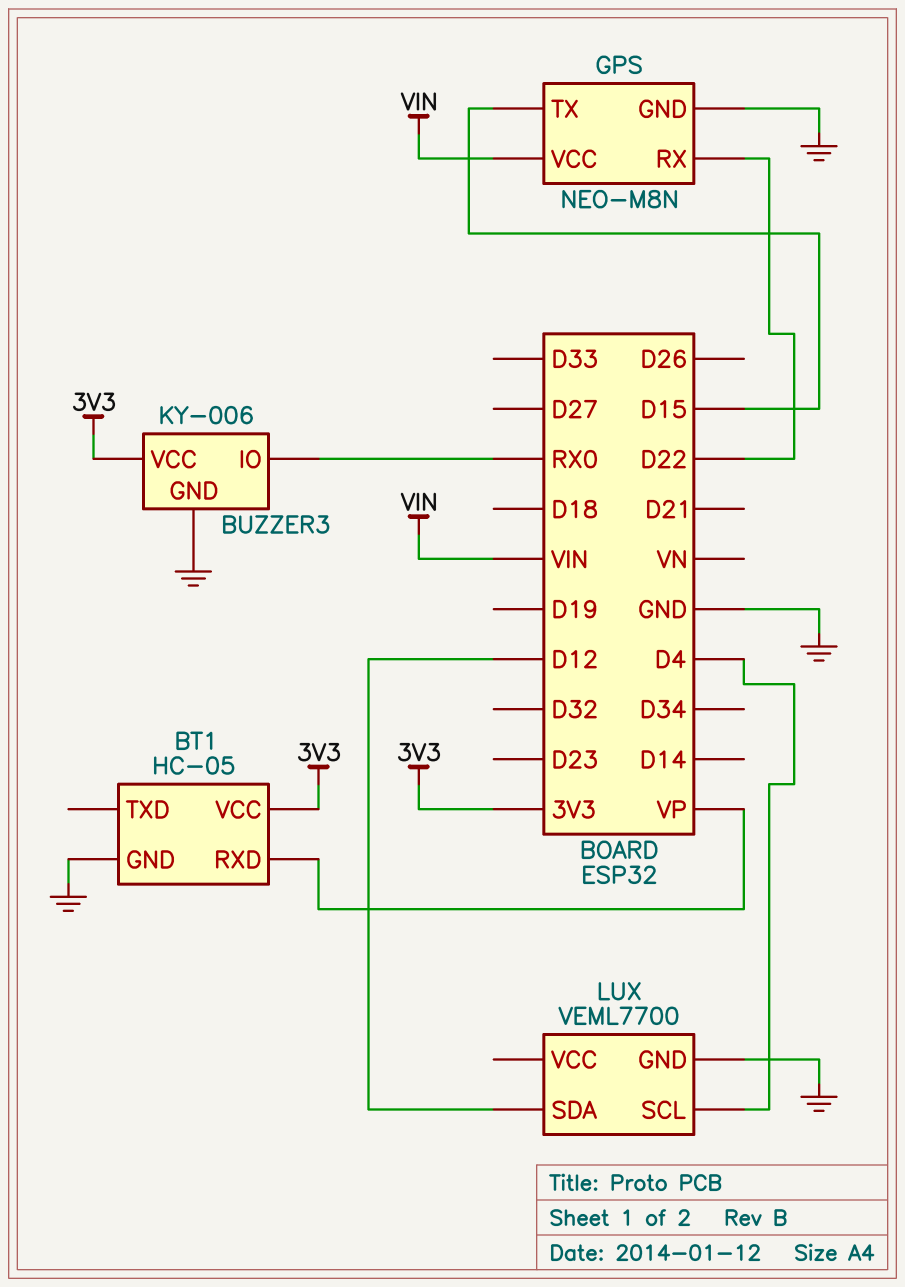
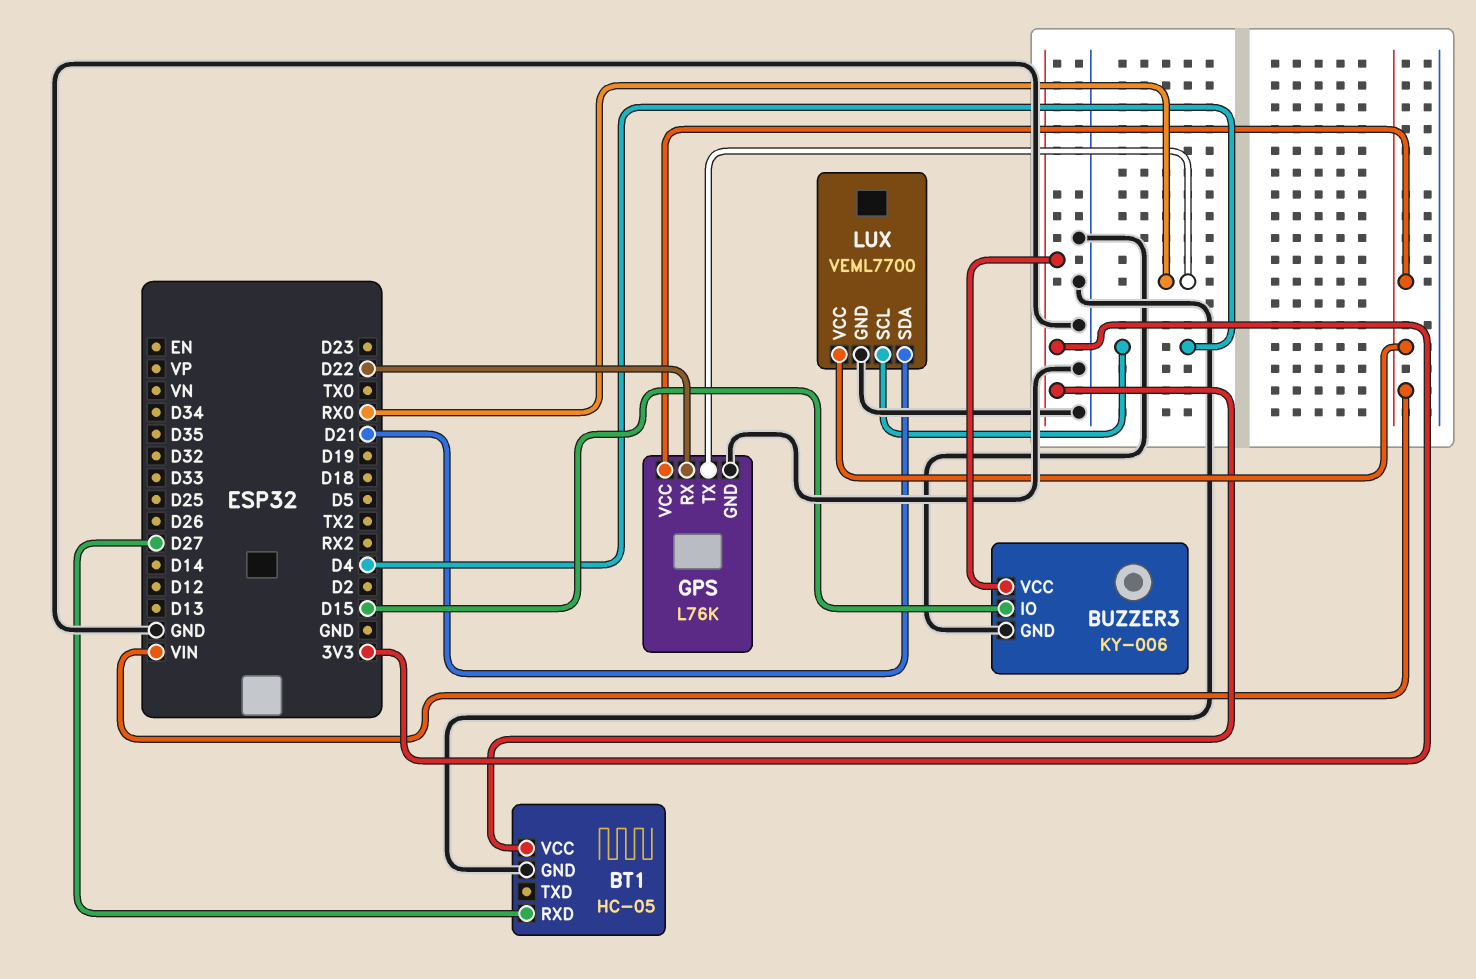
BT1 pin RXD: VP -> D27
BUZZER3 pin IO: RX0 -> D15
GPS: NEO-M8N -> L76K
GPS pin TX: D15 -> RX0
LUX pin SDA: D12 -> D21
LUX pin VCC: none -> VIN

